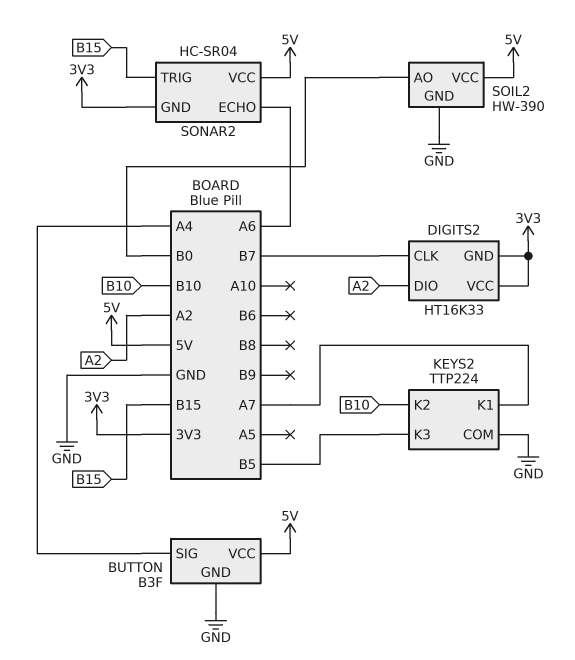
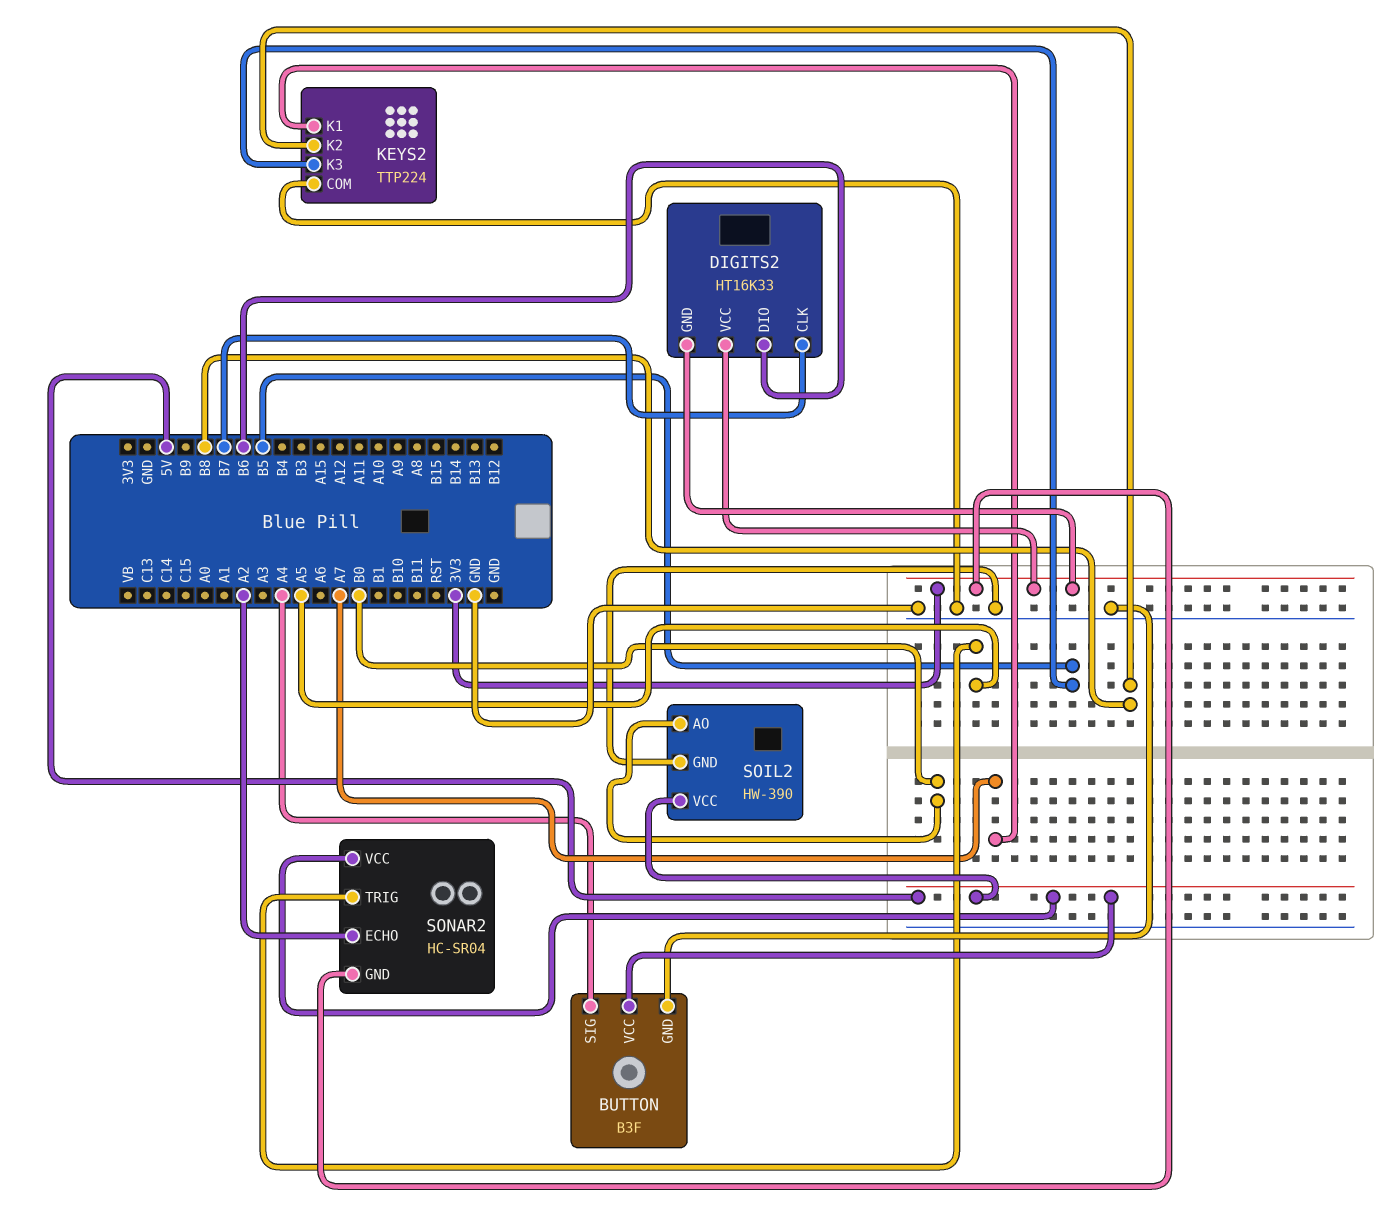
DIGITS2 pin DIO: A2 -> B6
KEYS2 pin K2: B10 -> B8
SONAR2 pin ECHO: A6 -> A2
SONAR2 pin TRIG: B15 -> A5

